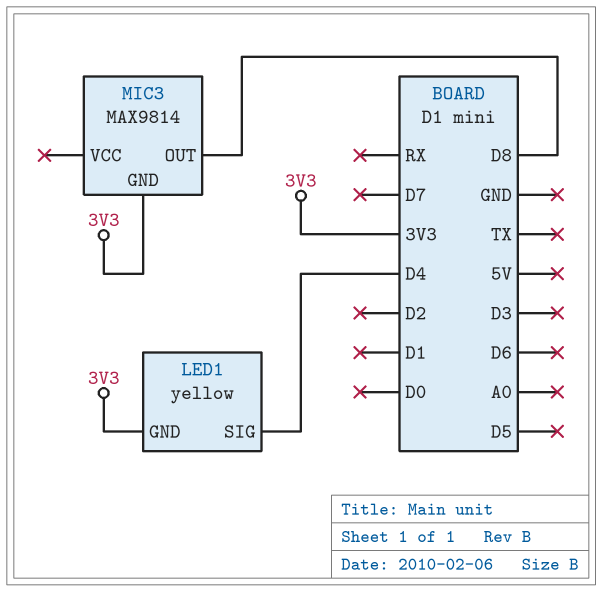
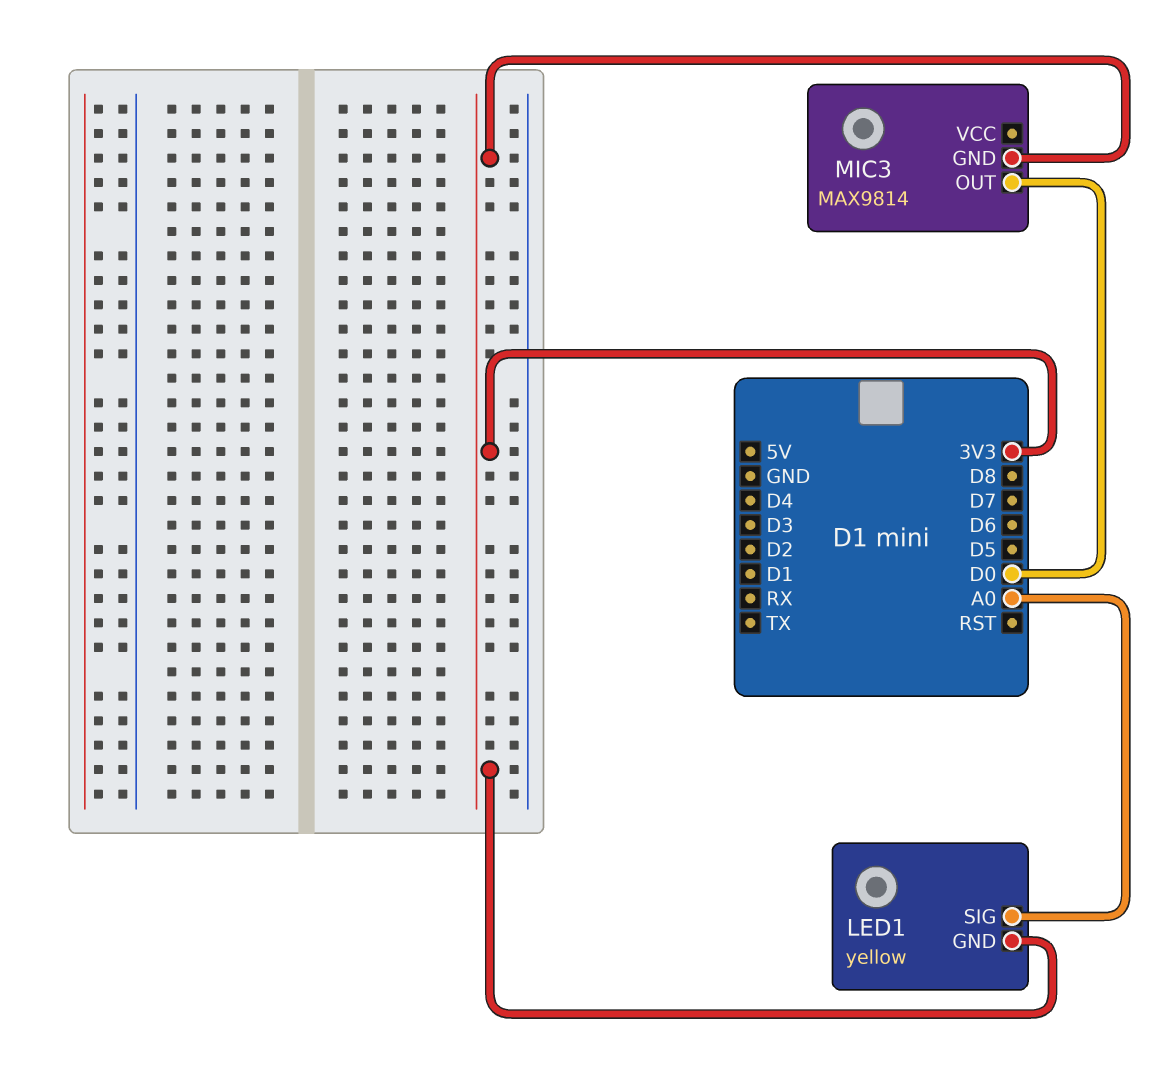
LED1 pin SIG: D4 -> A0
MIC3 pin OUT: D8 -> D0

